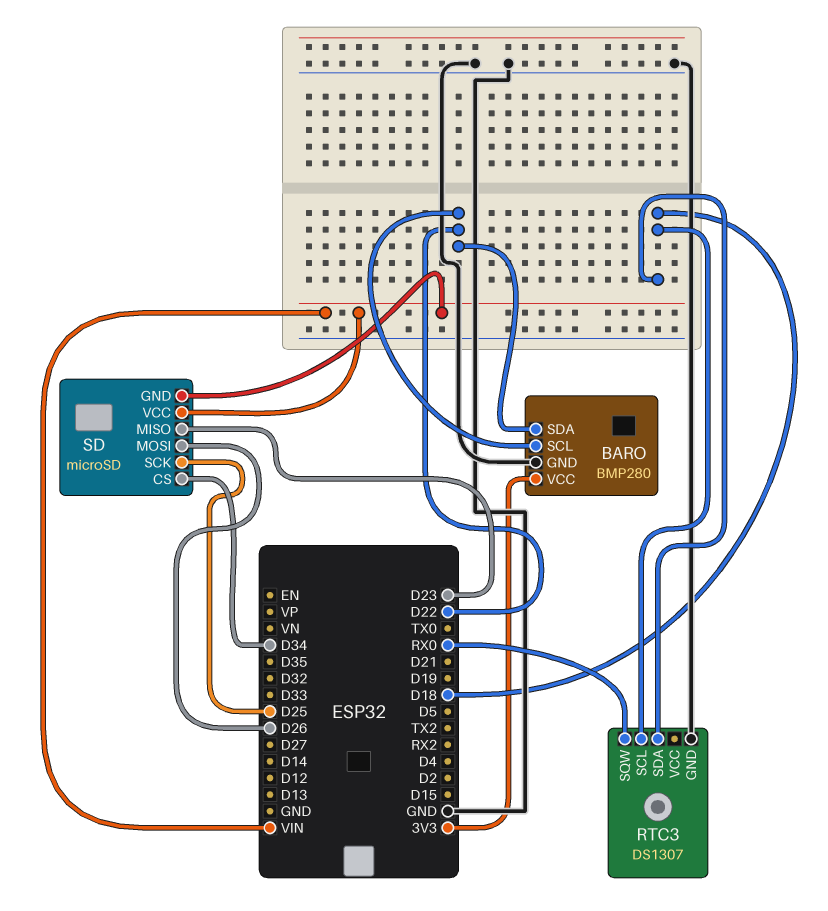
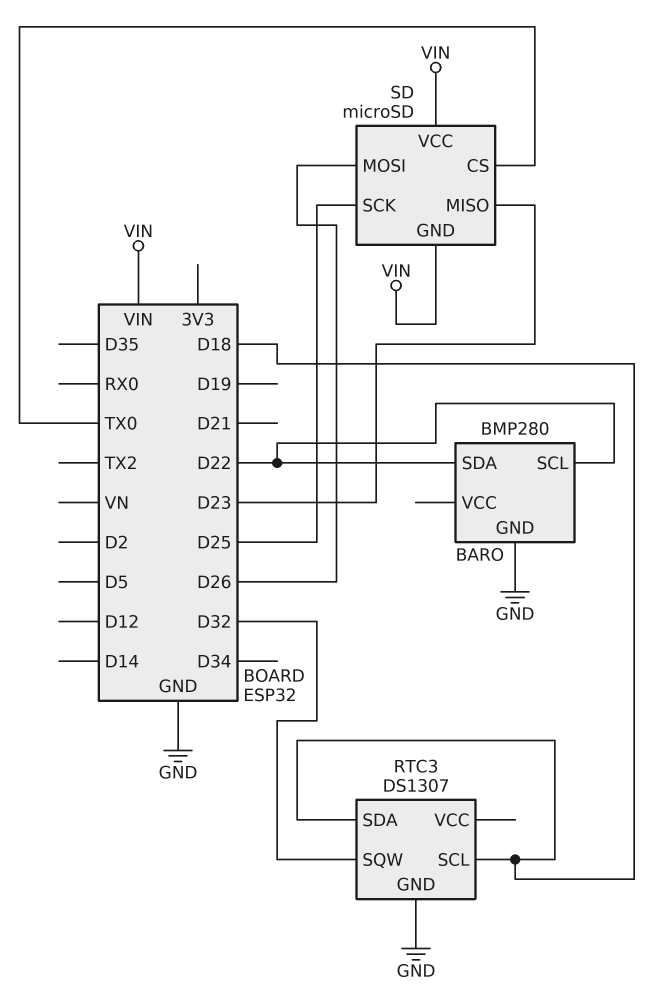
BARO pin VCC: 3V3 -> none
RTC3 pin SQW: RX0 -> D32
SD pin CS: D34 -> TX0

